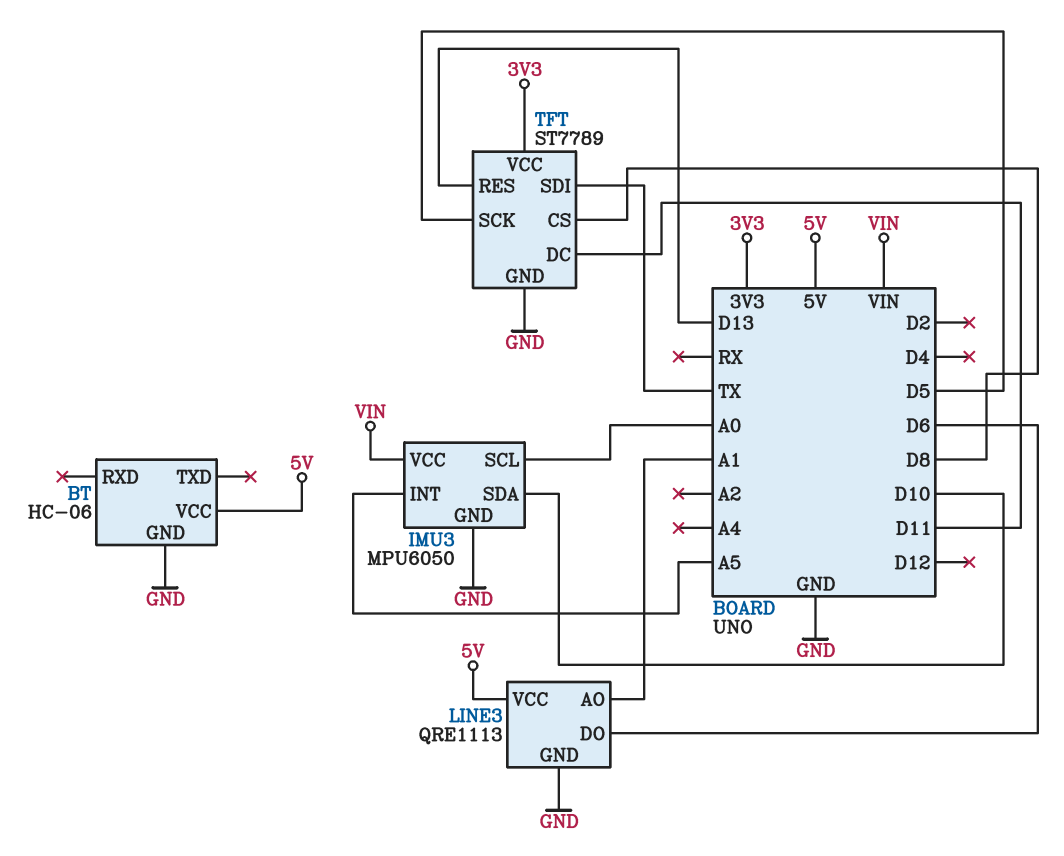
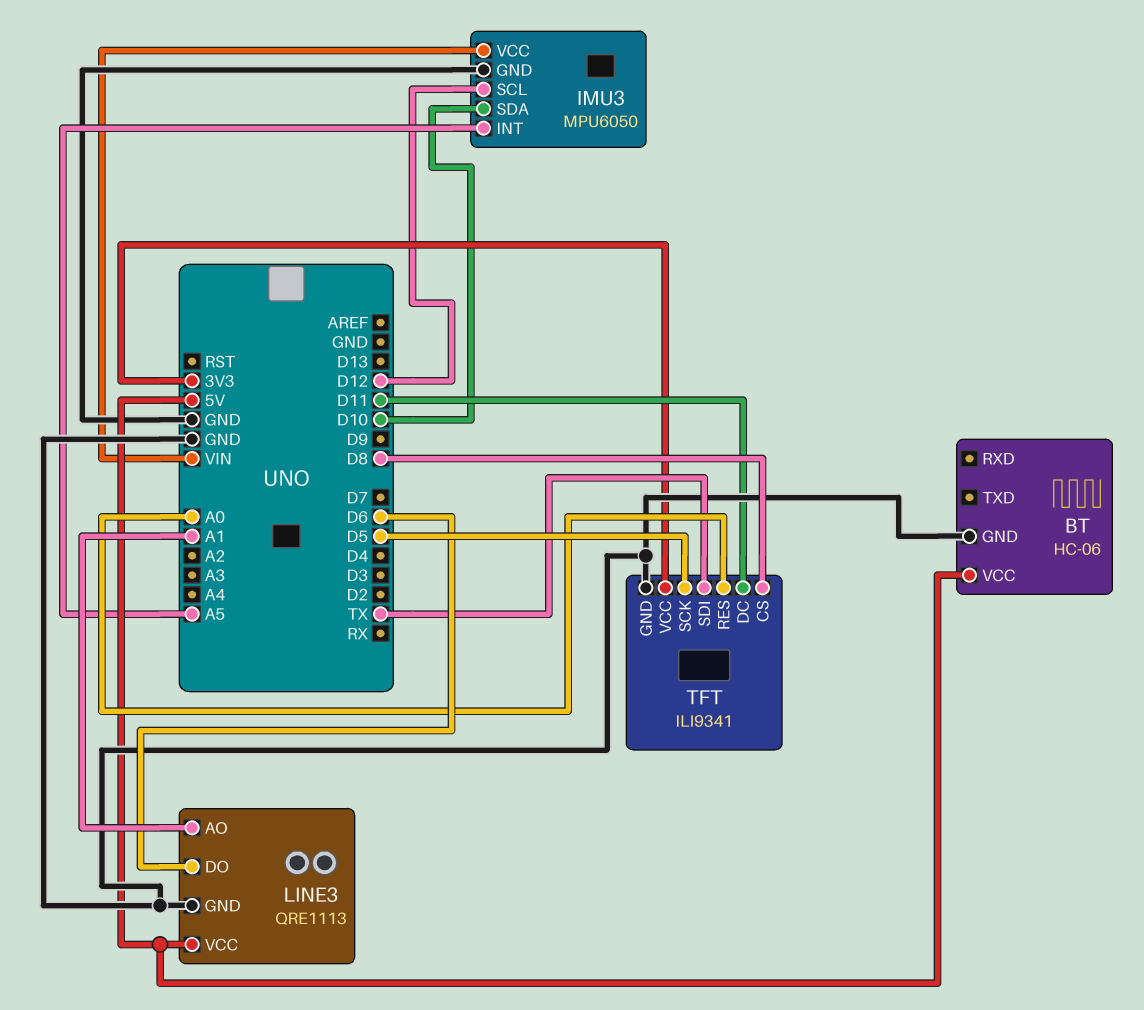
IMU3 pin SCL: A0 -> D12
TFT: ST7789 -> ILI9341
TFT pin RES: D13 -> A0

